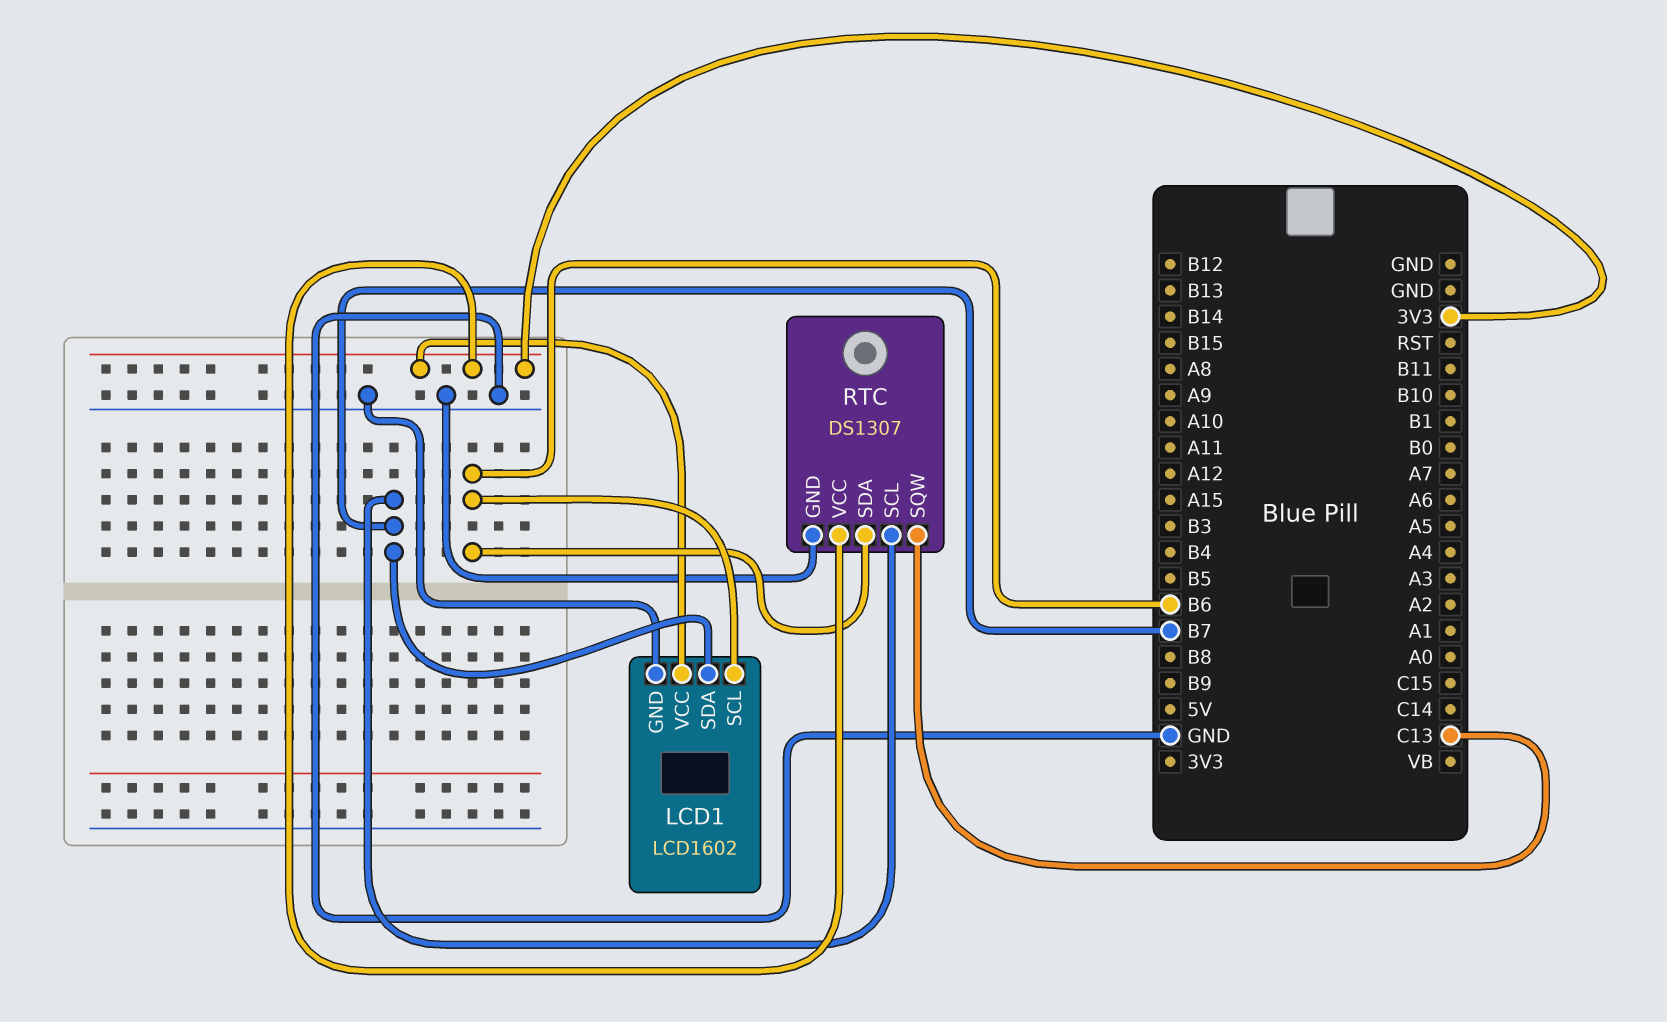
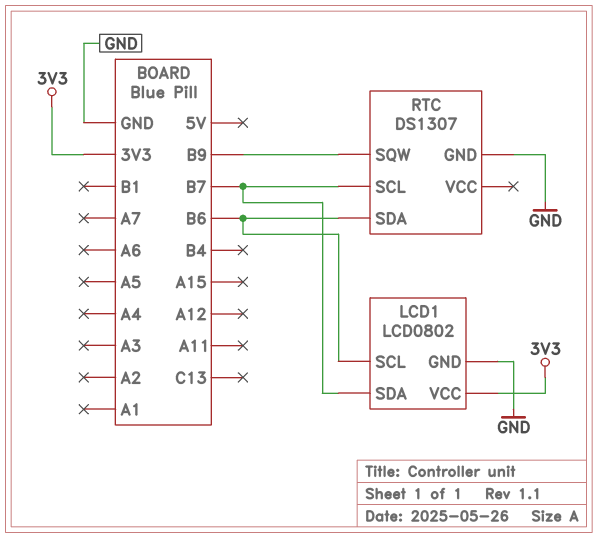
LCD1: LCD1602 -> LCD0802
RTC pin SQW: C13 -> B9
RTC pin VCC: 3V3 -> none

